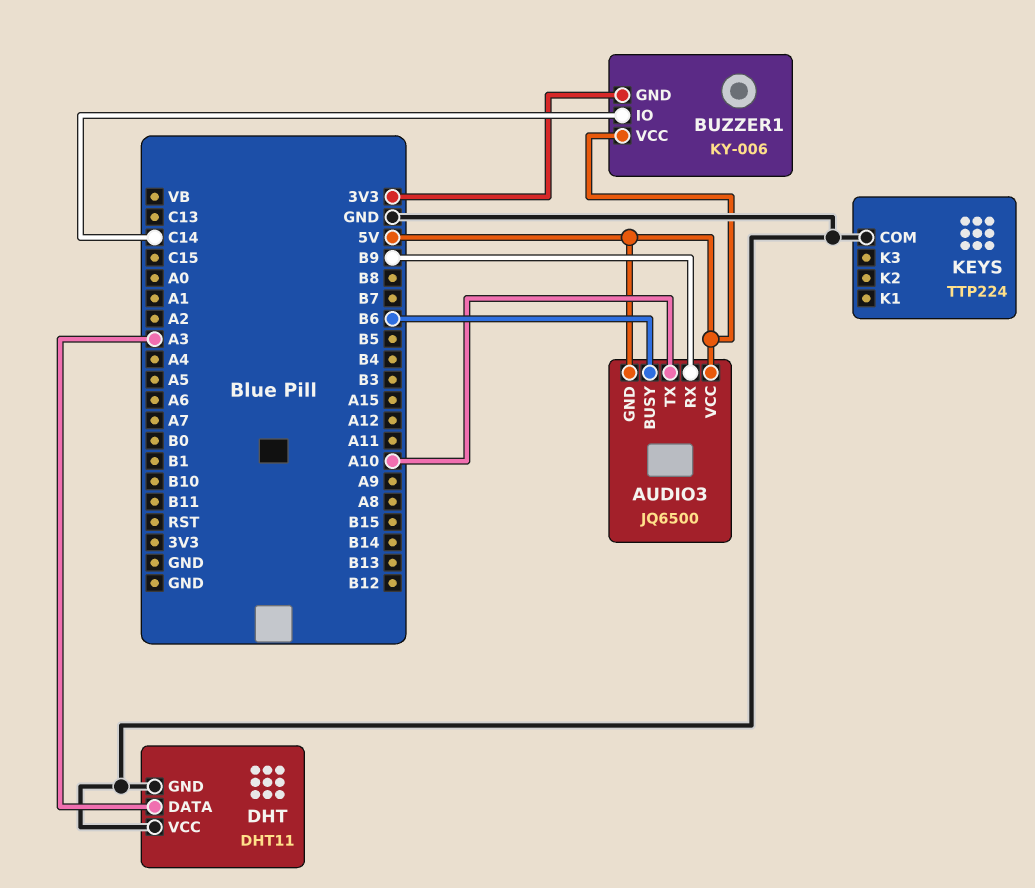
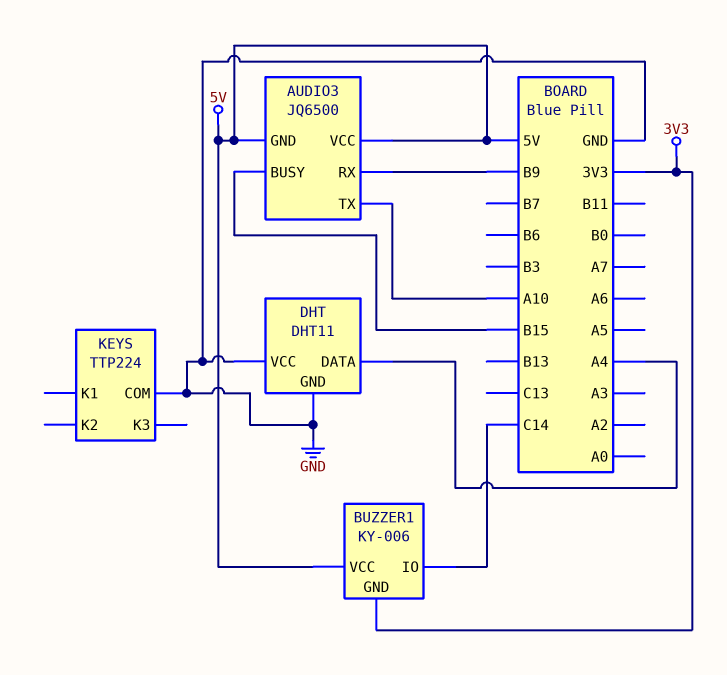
AUDIO3 pin BUSY: B6 -> B15
DHT pin DATA: A3 -> A4

